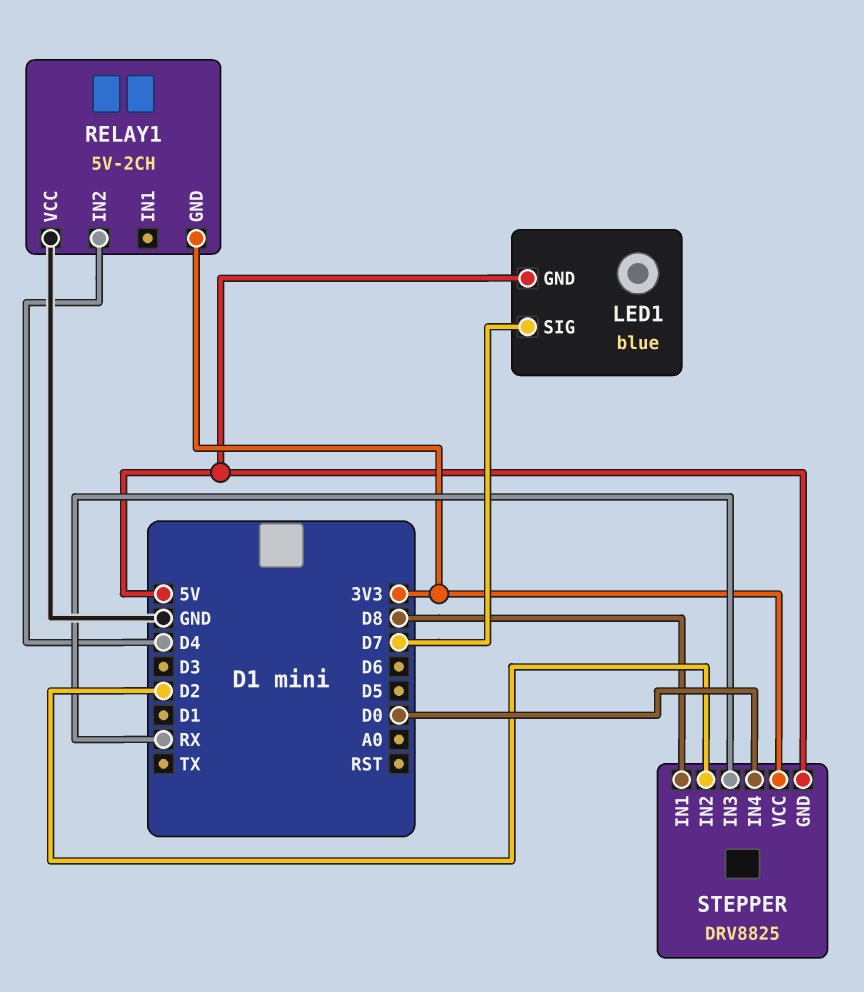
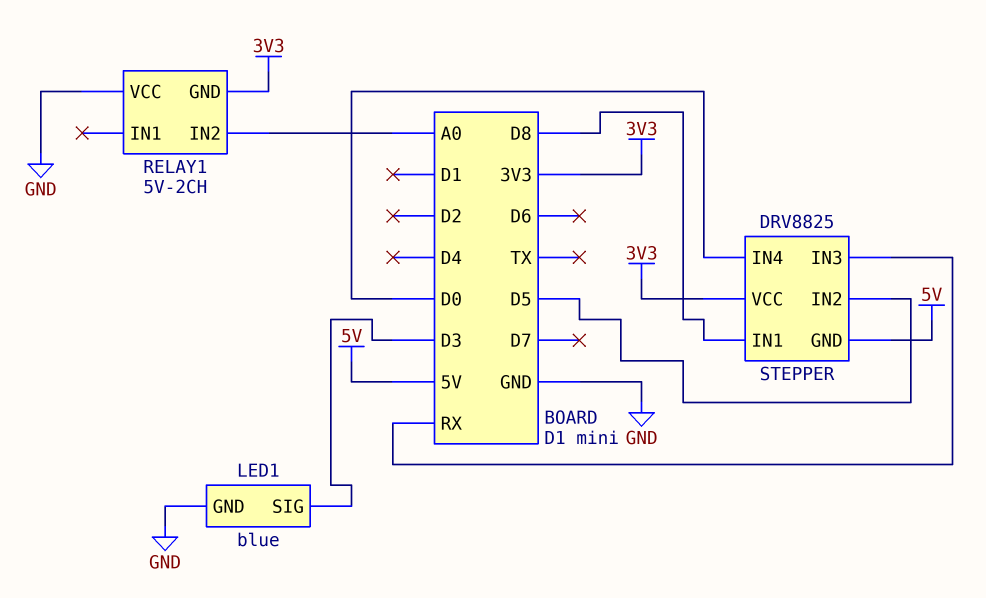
LED1 pin GND: 5V -> GND
LED1 pin SIG: D7 -> D3
RELAY1 pin IN2: D4 -> A0
STEPPER pin IN2: D2 -> D5

